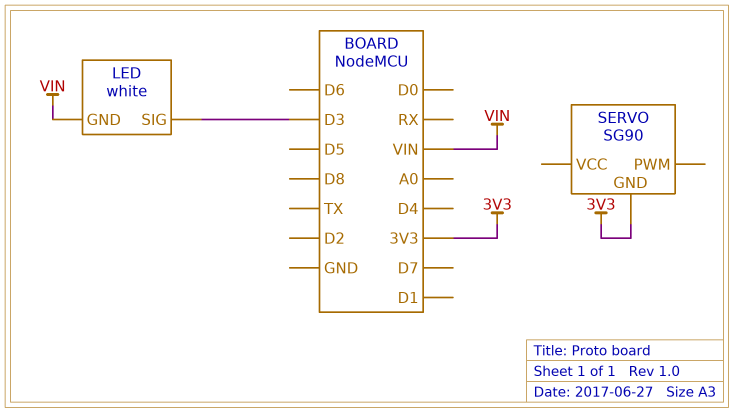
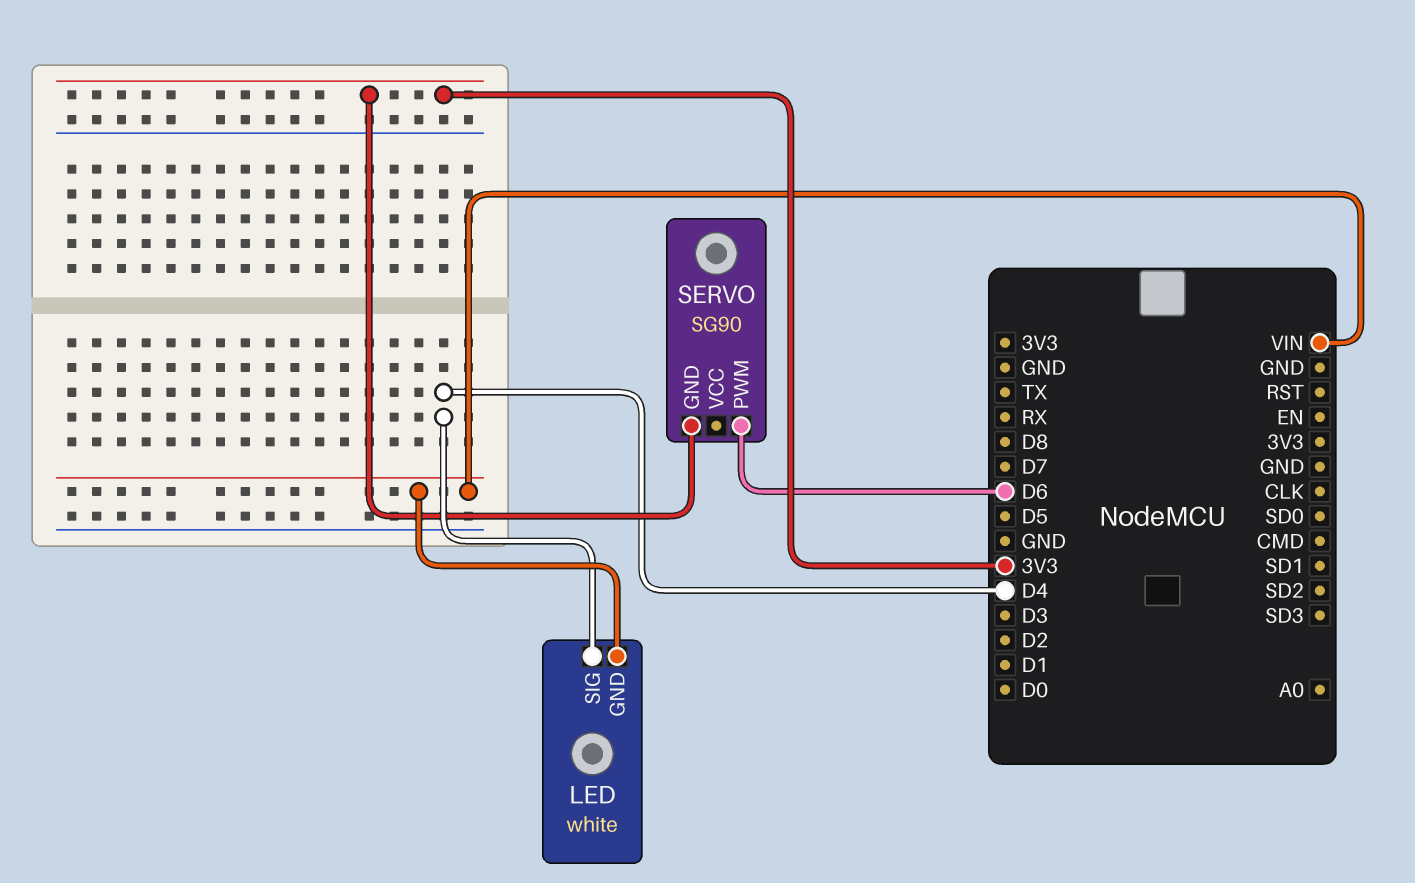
LED pin SIG: D3 -> D4
SERVO pin PWM: none -> D6

